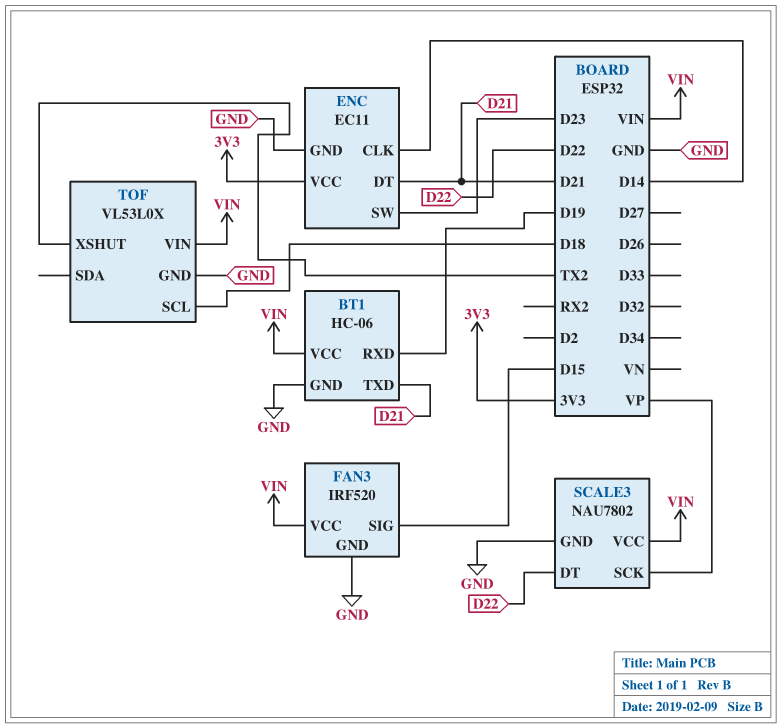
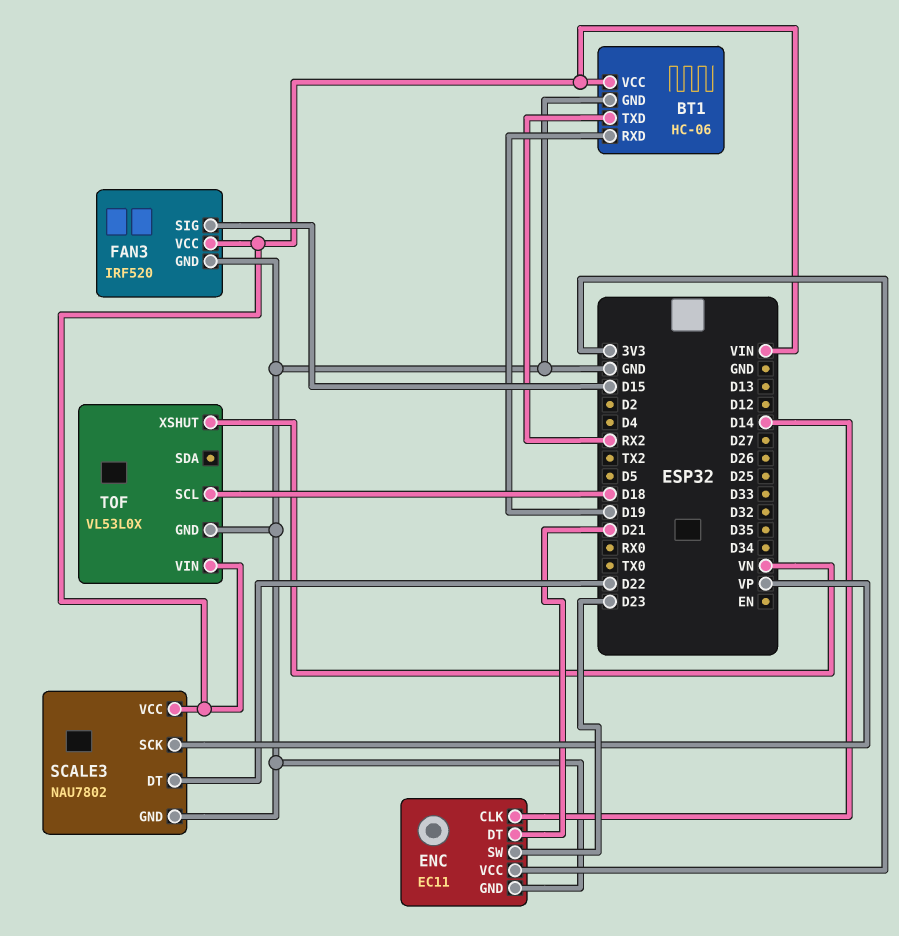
BT1 pin TXD: D21 -> RX2
TOF pin XSHUT: TX2 -> VN

